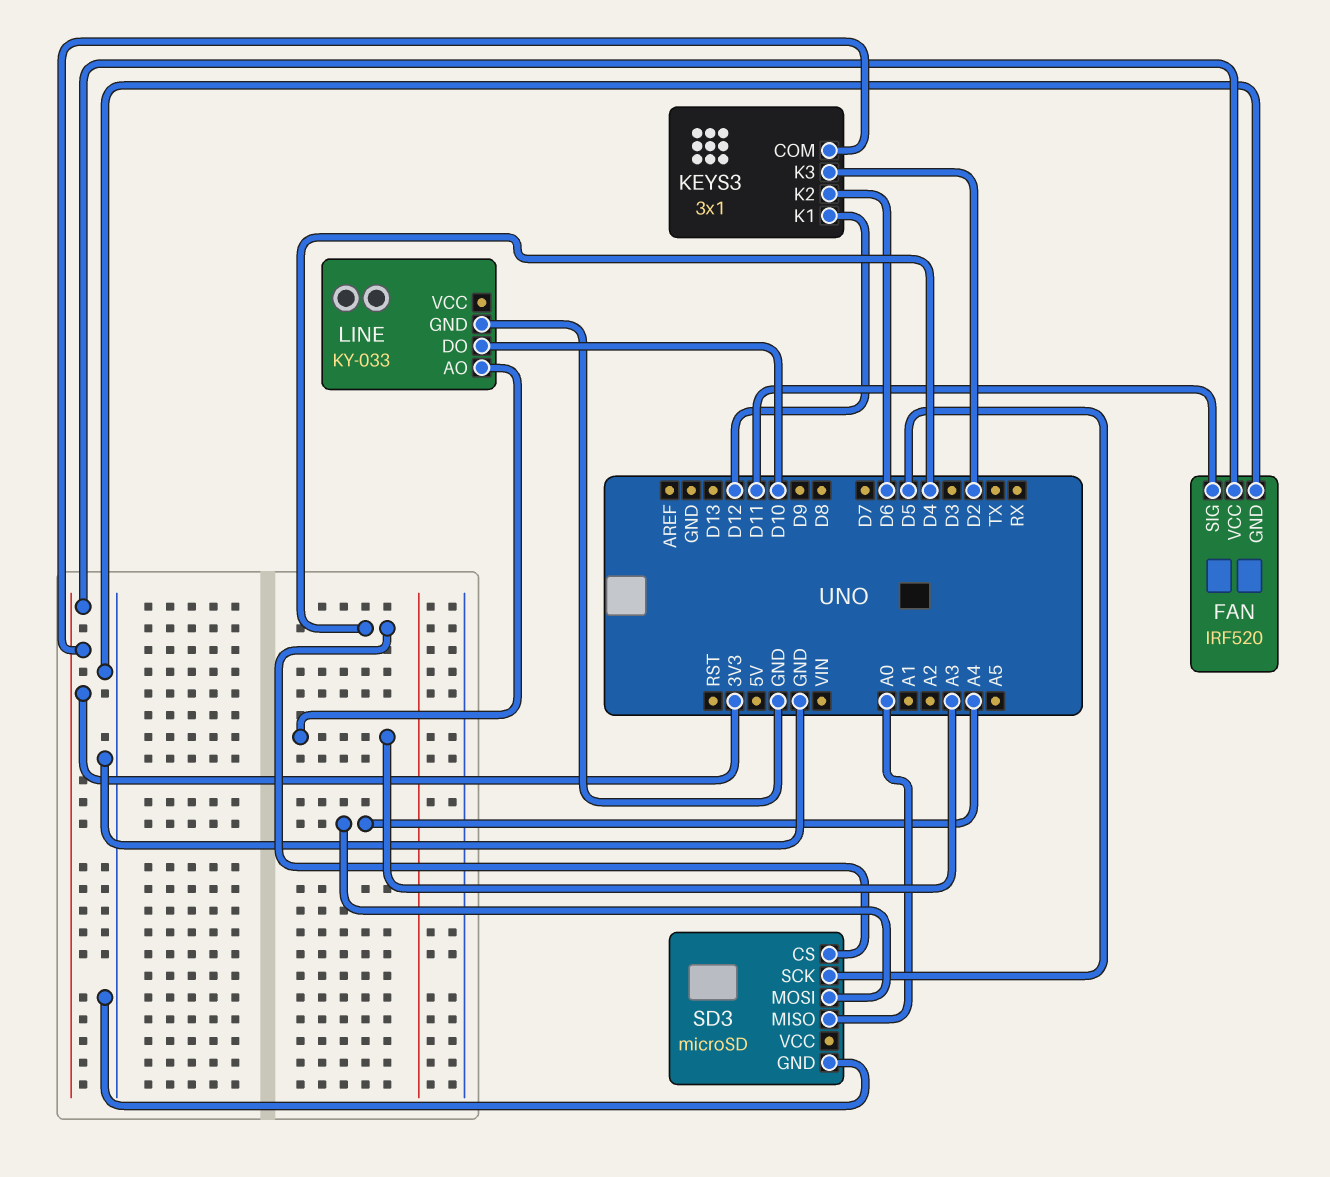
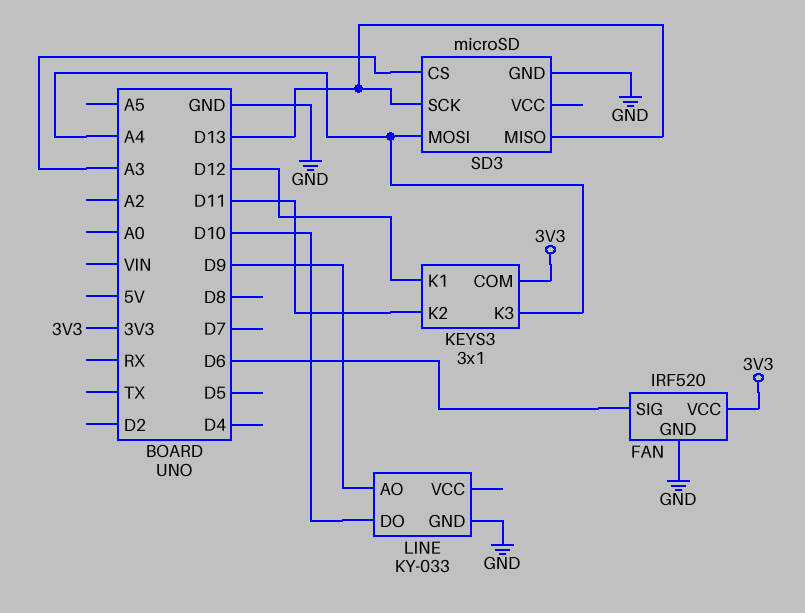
FAN pin SIG: D11 -> D6
KEYS3 pin K2: D6 -> D11
KEYS3 pin K3: D2 -> A4
LINE pin AO: A3 -> D9
SD3 pin CS: D4 -> A3
SD3 pin MISO: A0 -> D13
SD3 pin SCK: D5 -> D13

